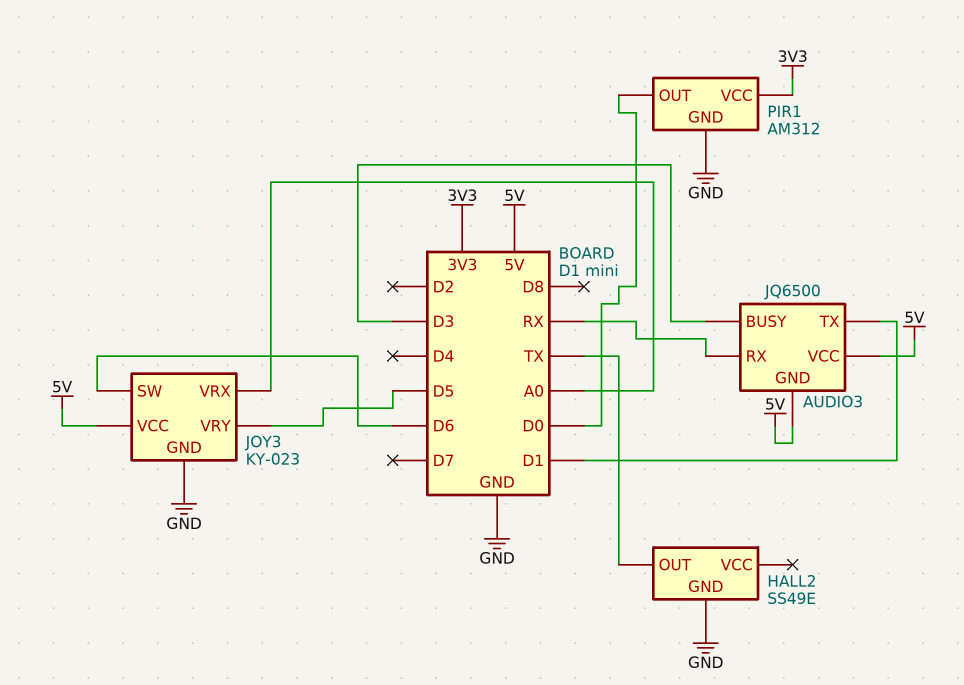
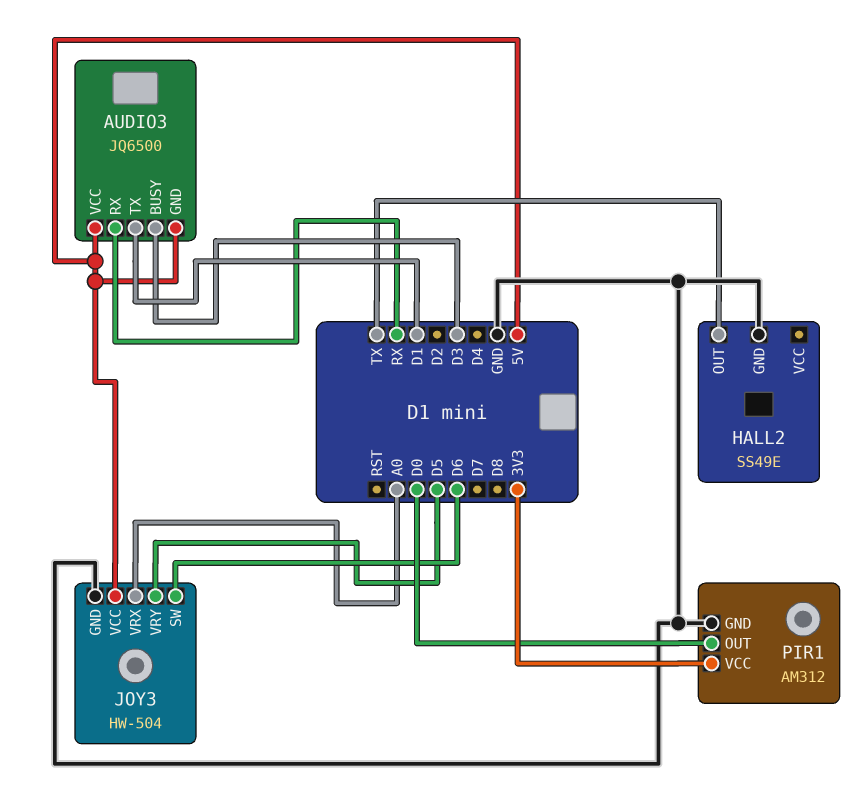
JOY3: KY-023 -> HW-504

